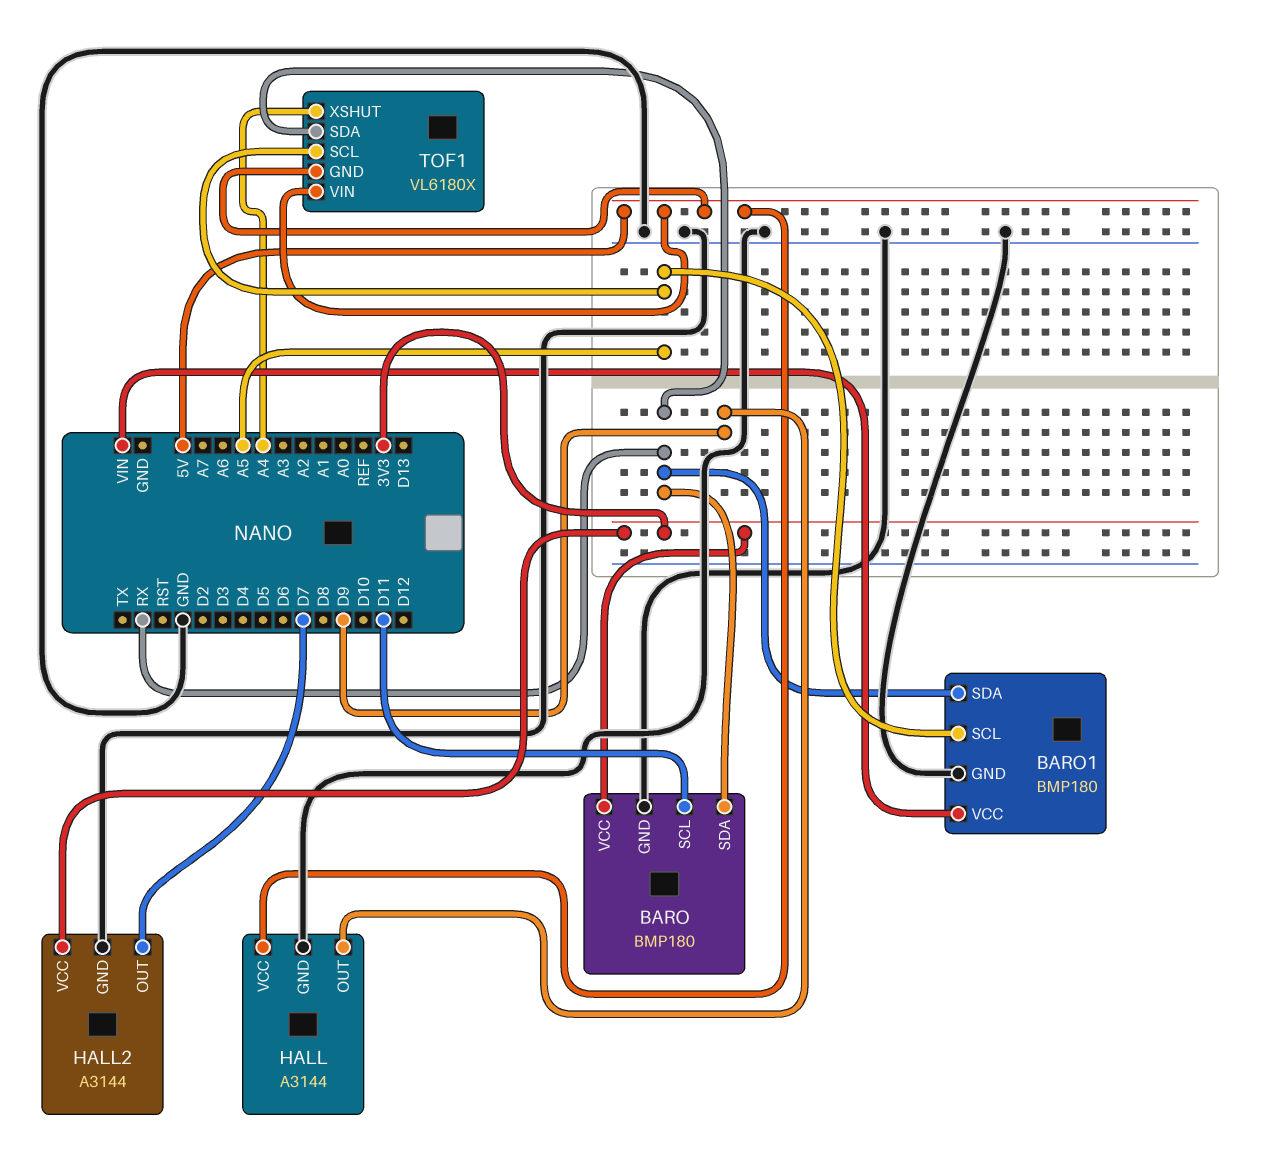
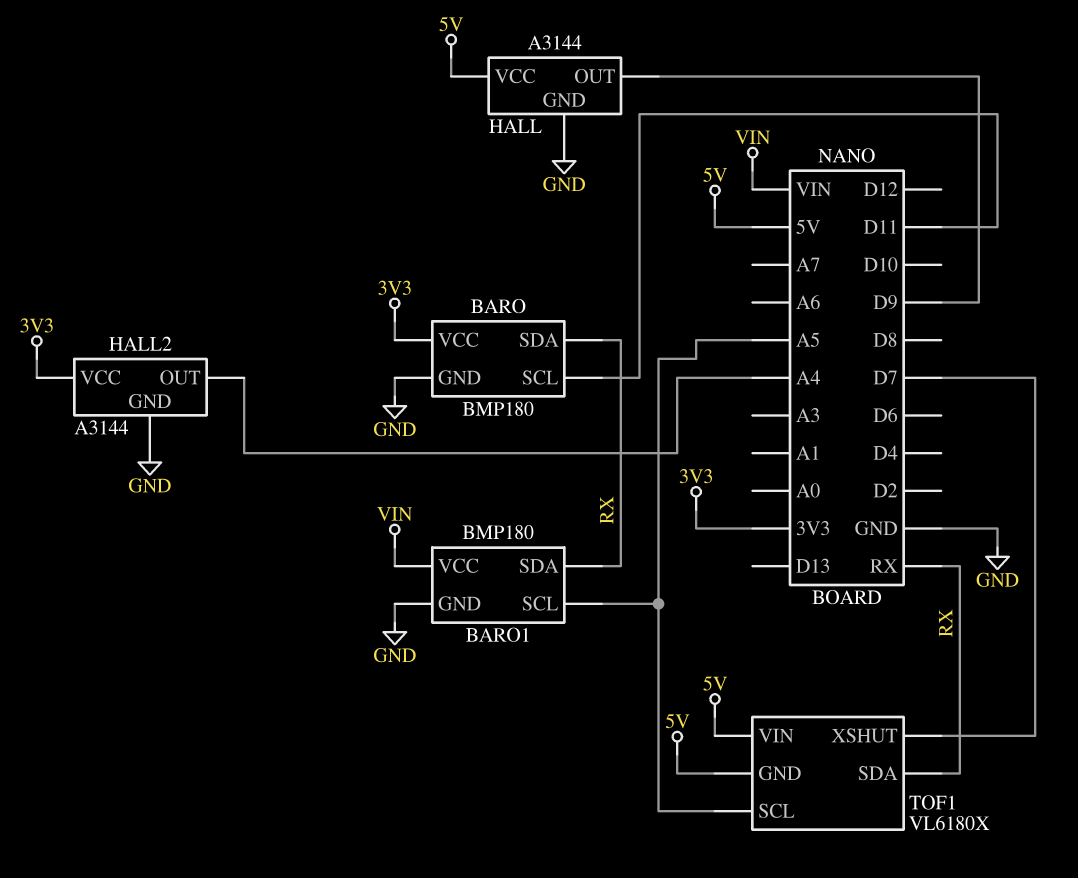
HALL2 pin OUT: D7 -> A4
TOF1 pin XSHUT: A4 -> D7

